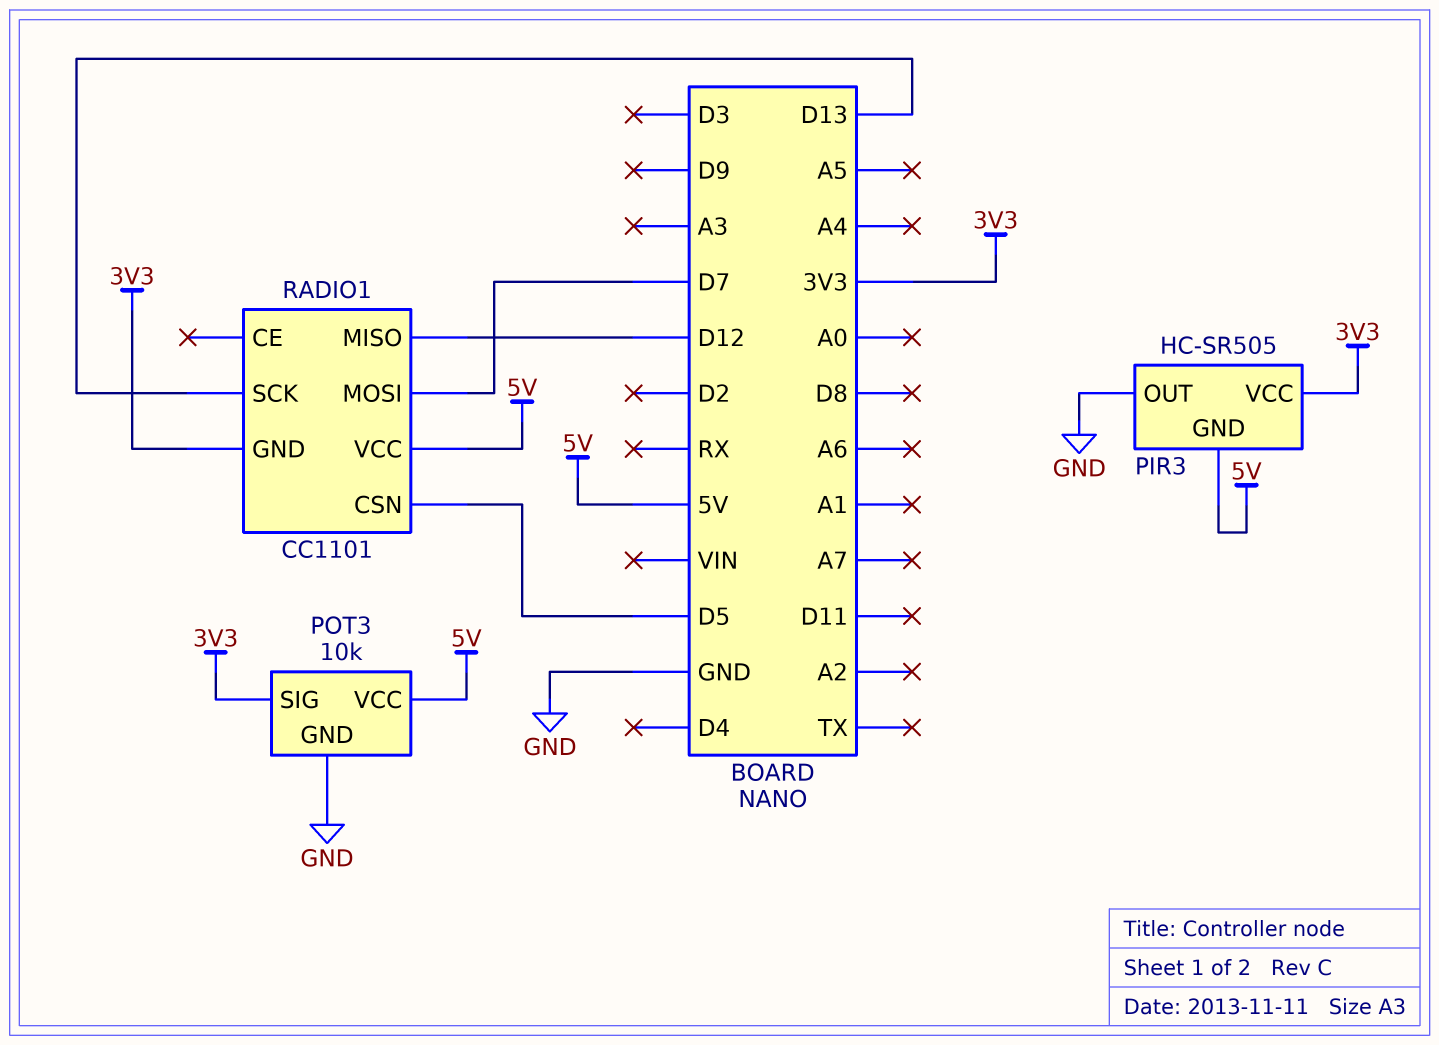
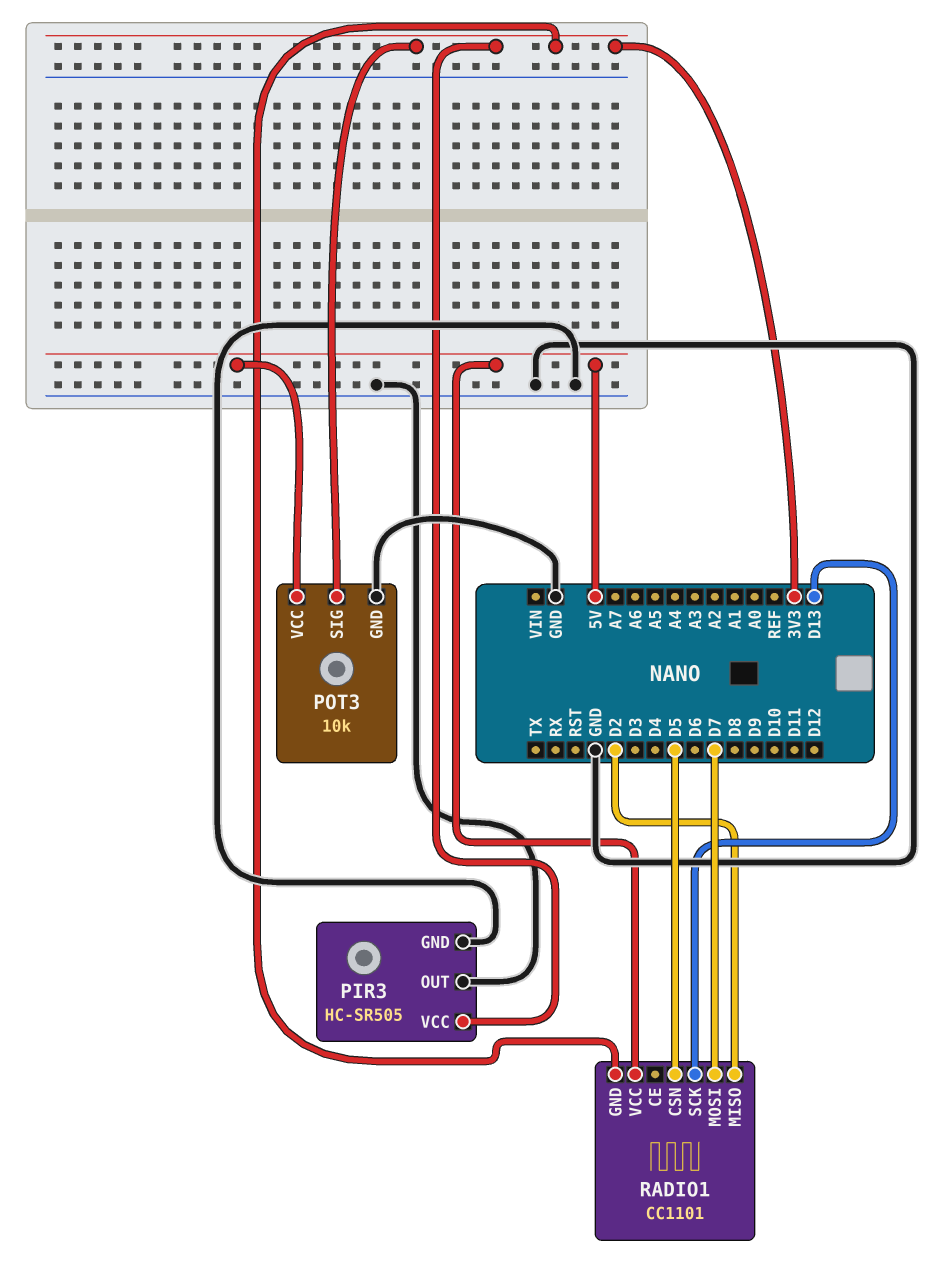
PIR3 pin GND: 5V -> GND
RADIO1 pin MISO: D12 -> D2

